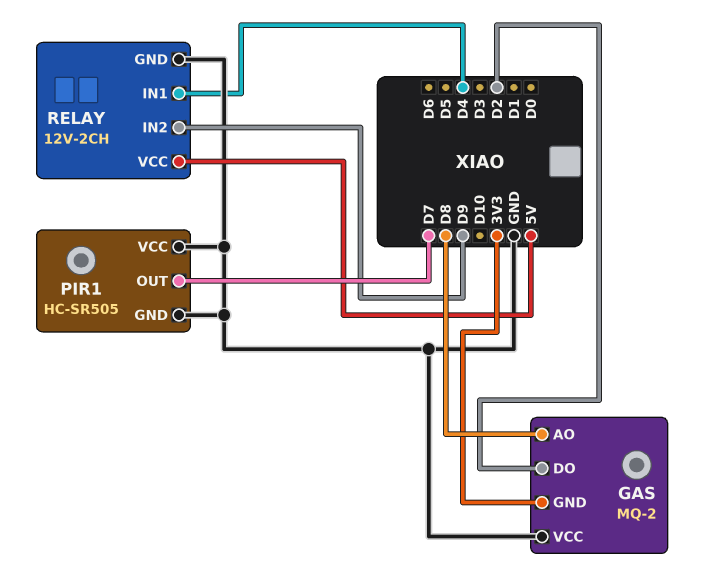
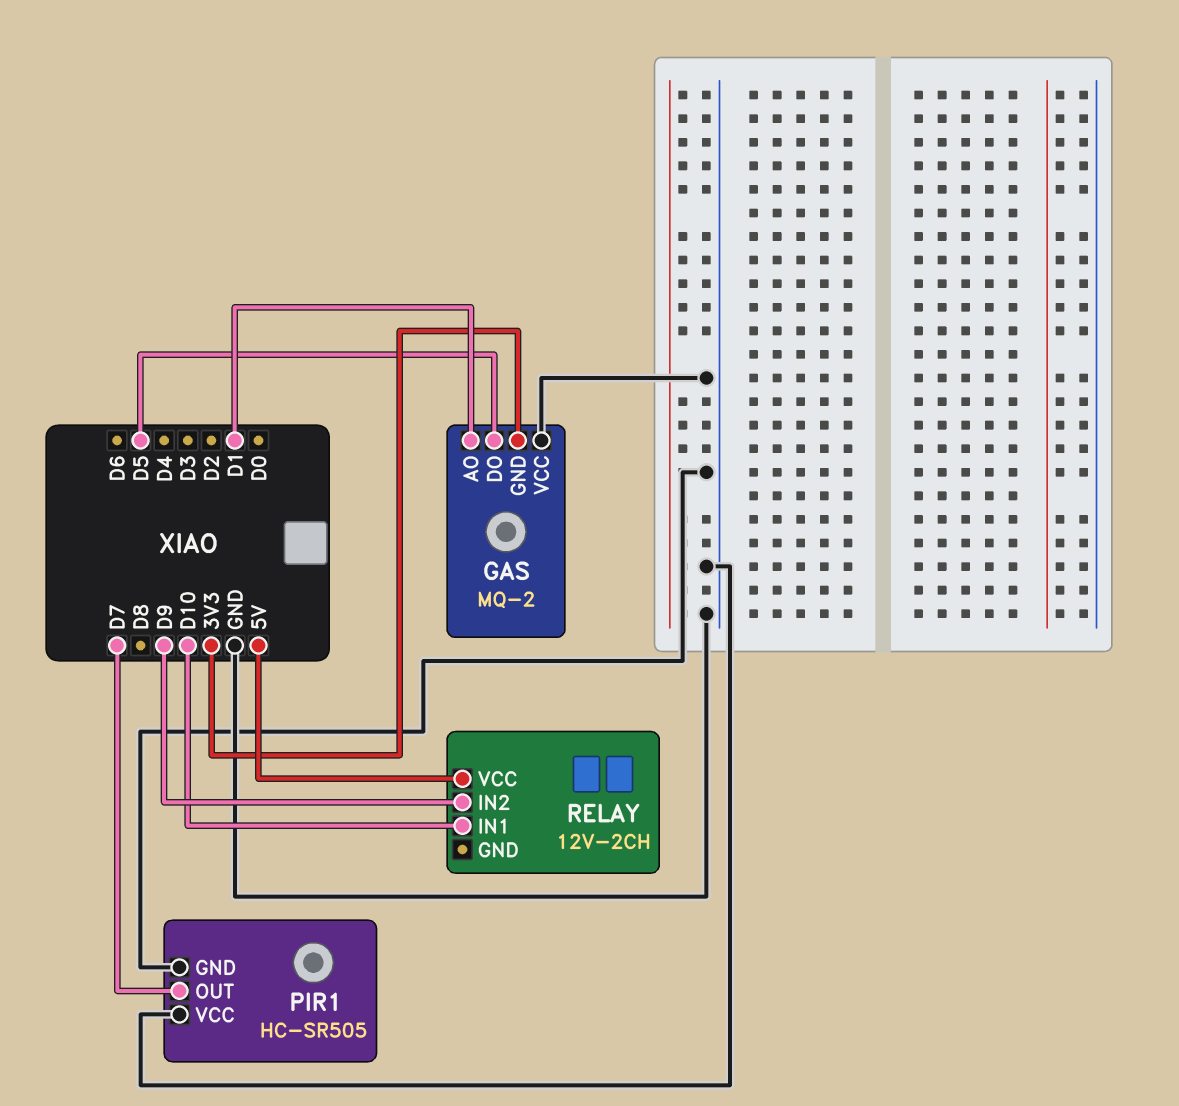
GAS pin AO: D8 -> D1
GAS pin DO: D2 -> D5
RELAY pin GND: GND -> none
RELAY pin IN1: D4 -> D10

